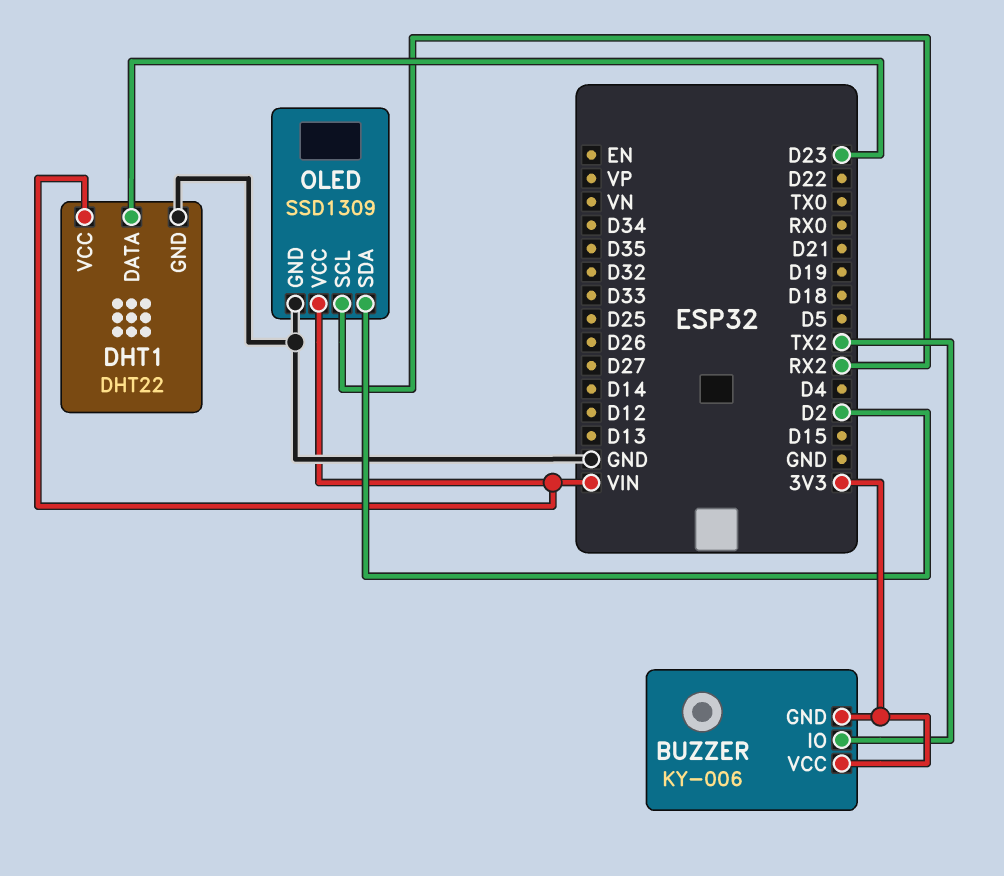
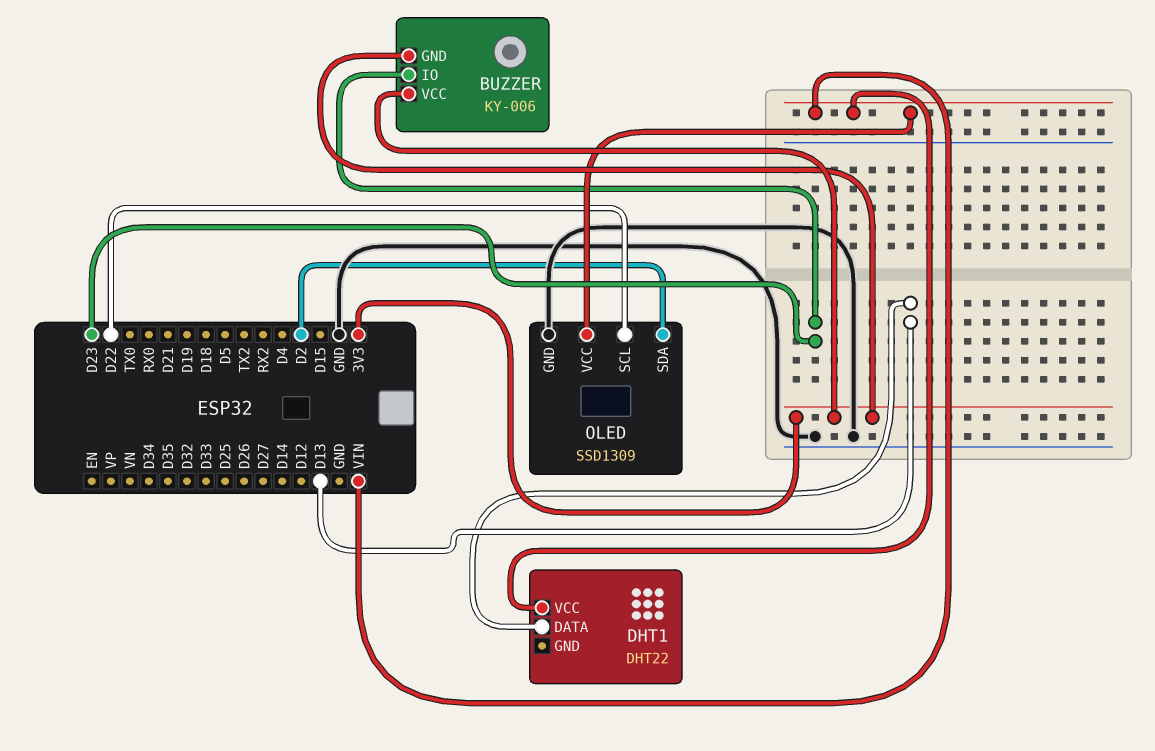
BUZZER pin IO: TX2 -> D23
DHT1 pin DATA: D23 -> D13
DHT1 pin GND: GND -> none
OLED pin SCL: RX2 -> D22

